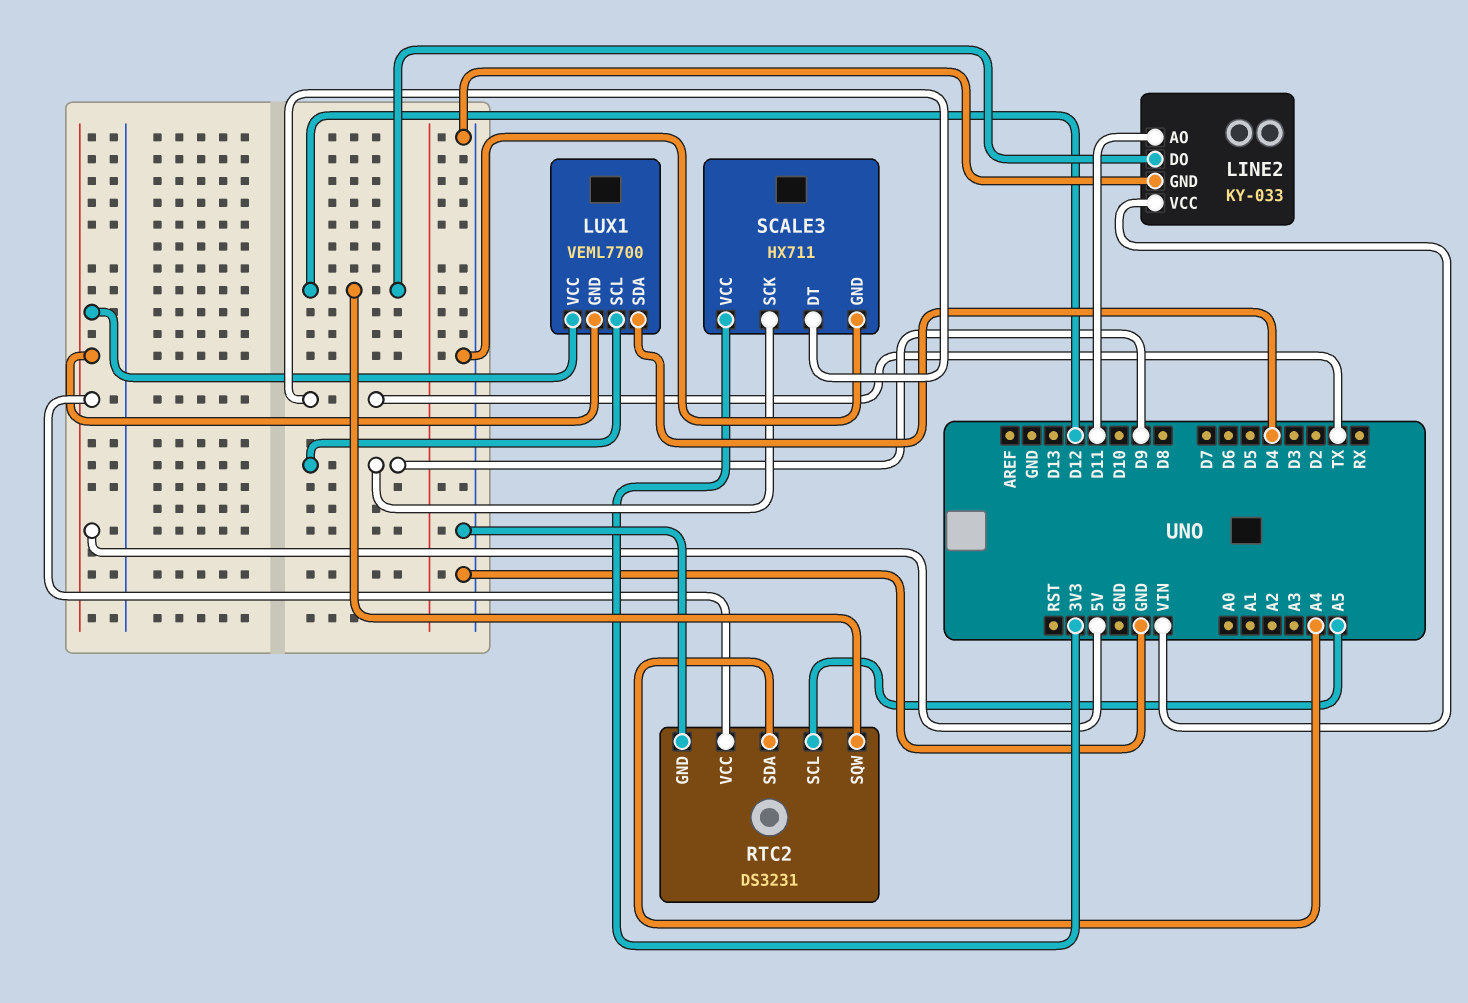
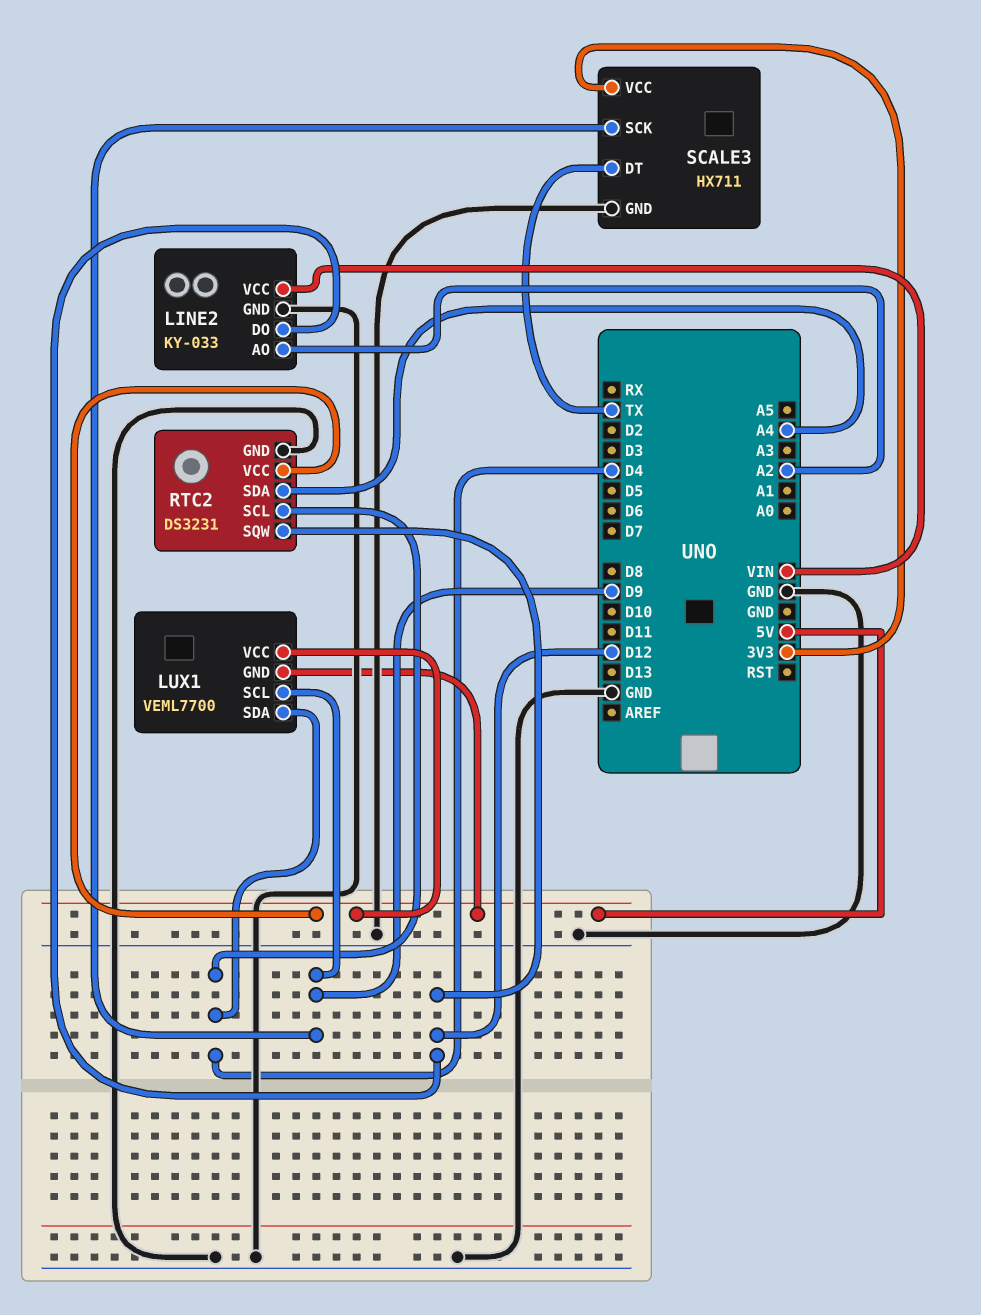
LINE2 pin AO: D11 -> A2
RTC2 pin SCL: A5 -> D4

